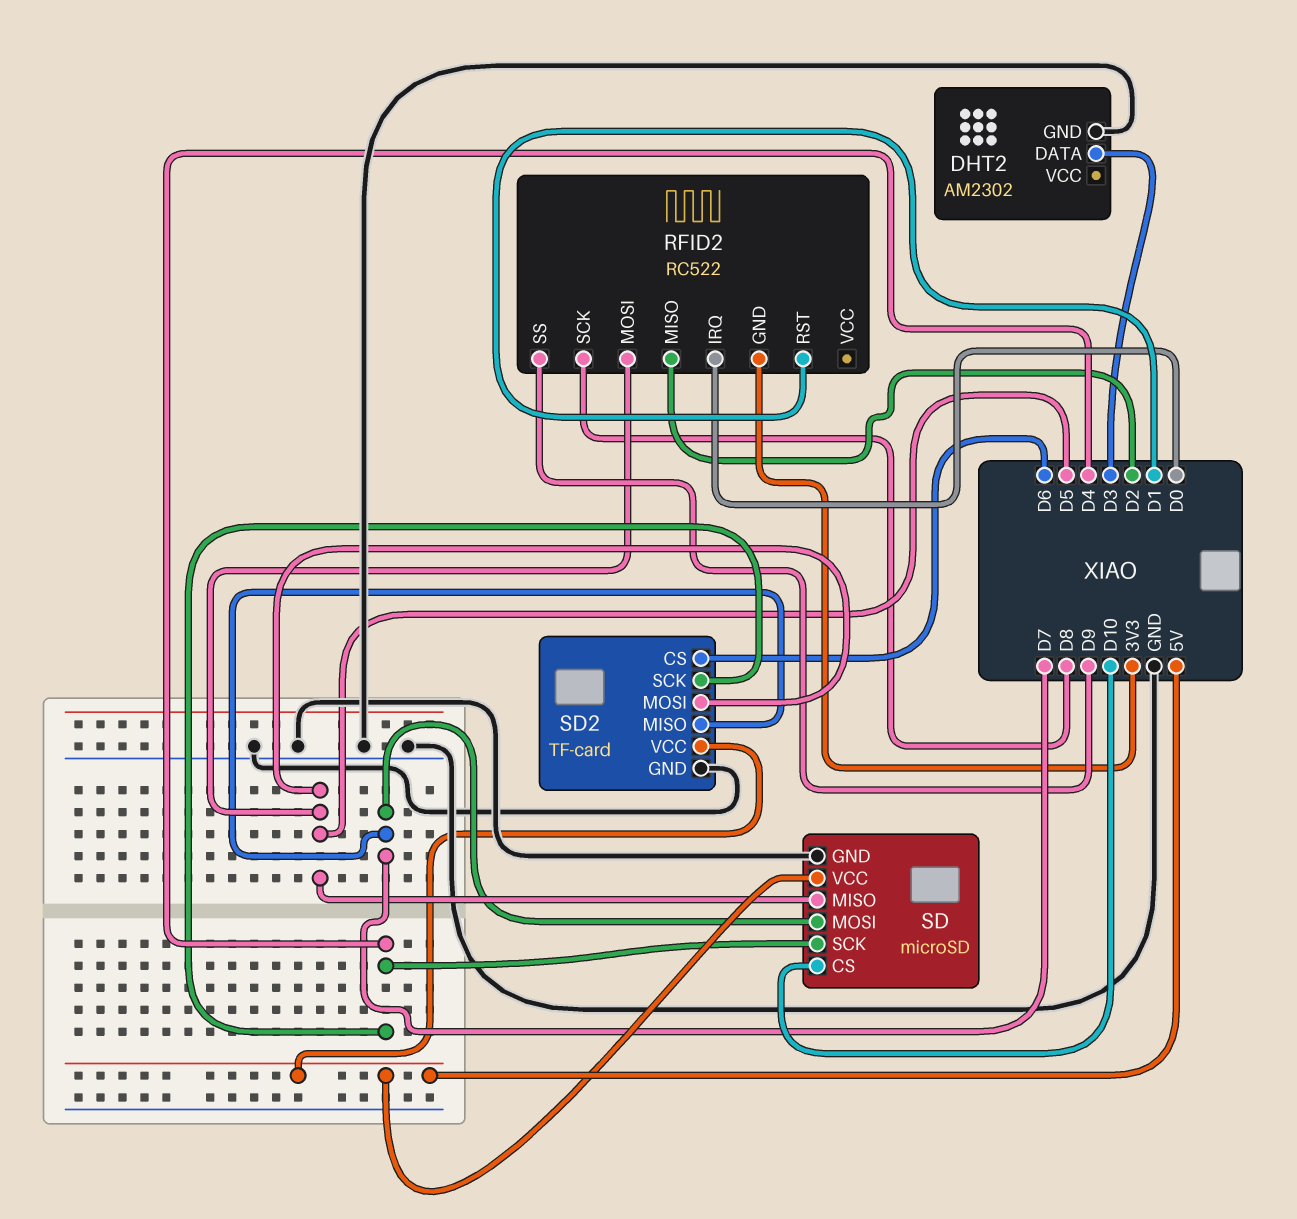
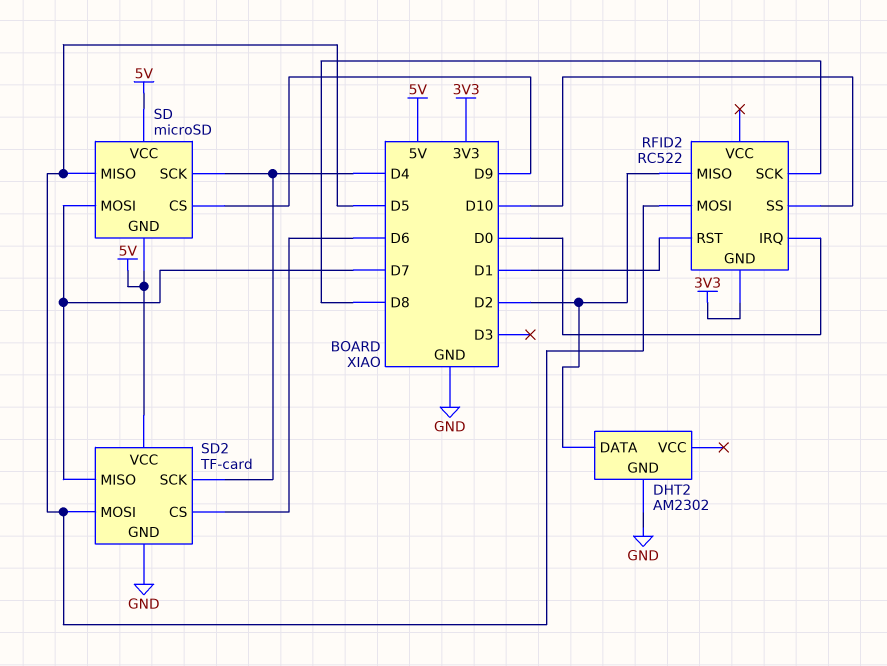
DHT2 pin DATA: D3 -> D2
RFID2 pin SS: D9 -> D10
SD pin CS: D10 -> D9
SD pin GND: GND -> 5V

